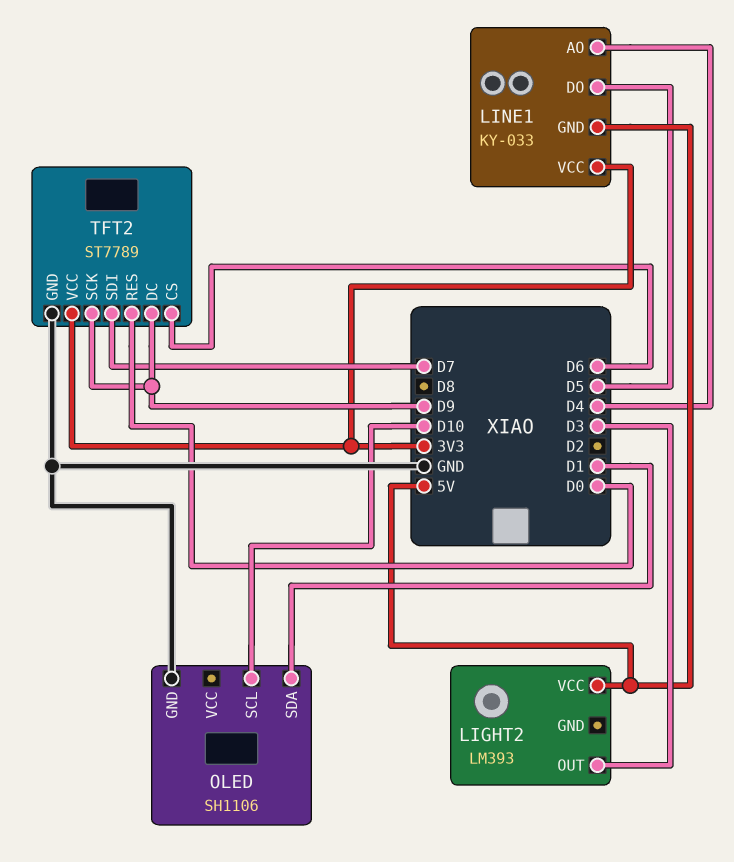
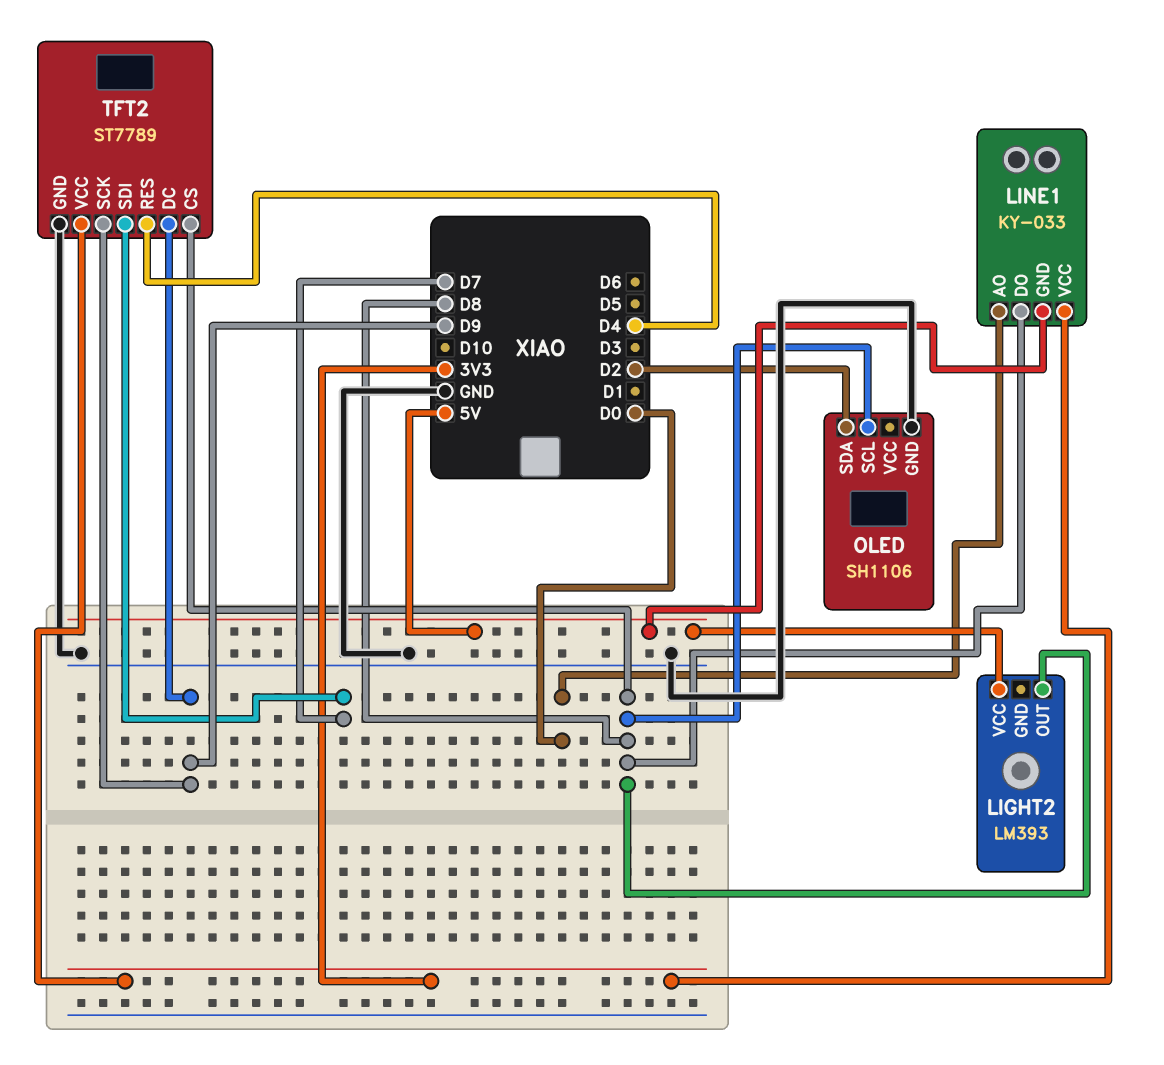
LIGHT2 pin OUT: D3 -> D8
LINE1 pin AO: D4 -> D0
LINE1 pin DO: D5 -> D8
OLED pin SCL: D10 -> D8
OLED pin SDA: D1 -> D2
TFT2 pin CS: D6 -> D8
TFT2 pin RES: D0 -> D4

